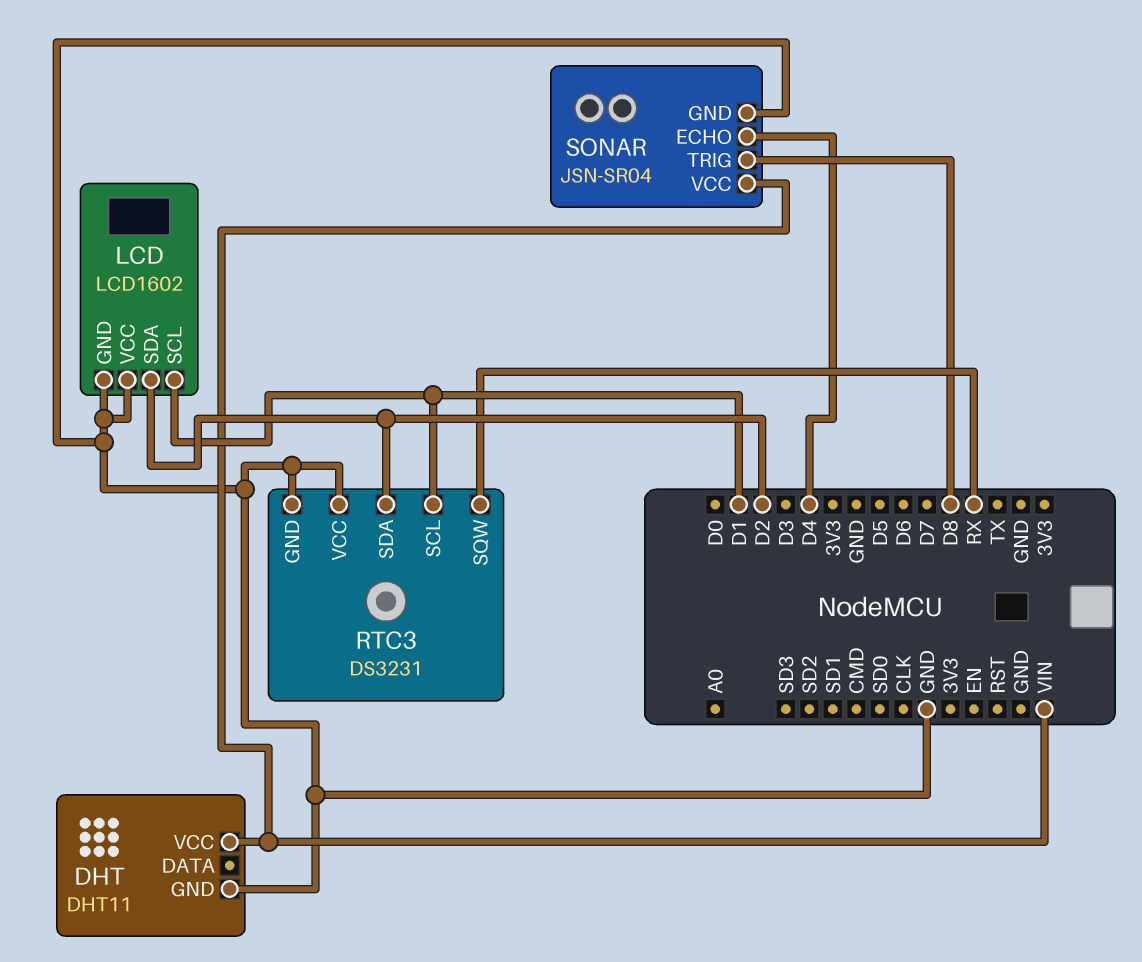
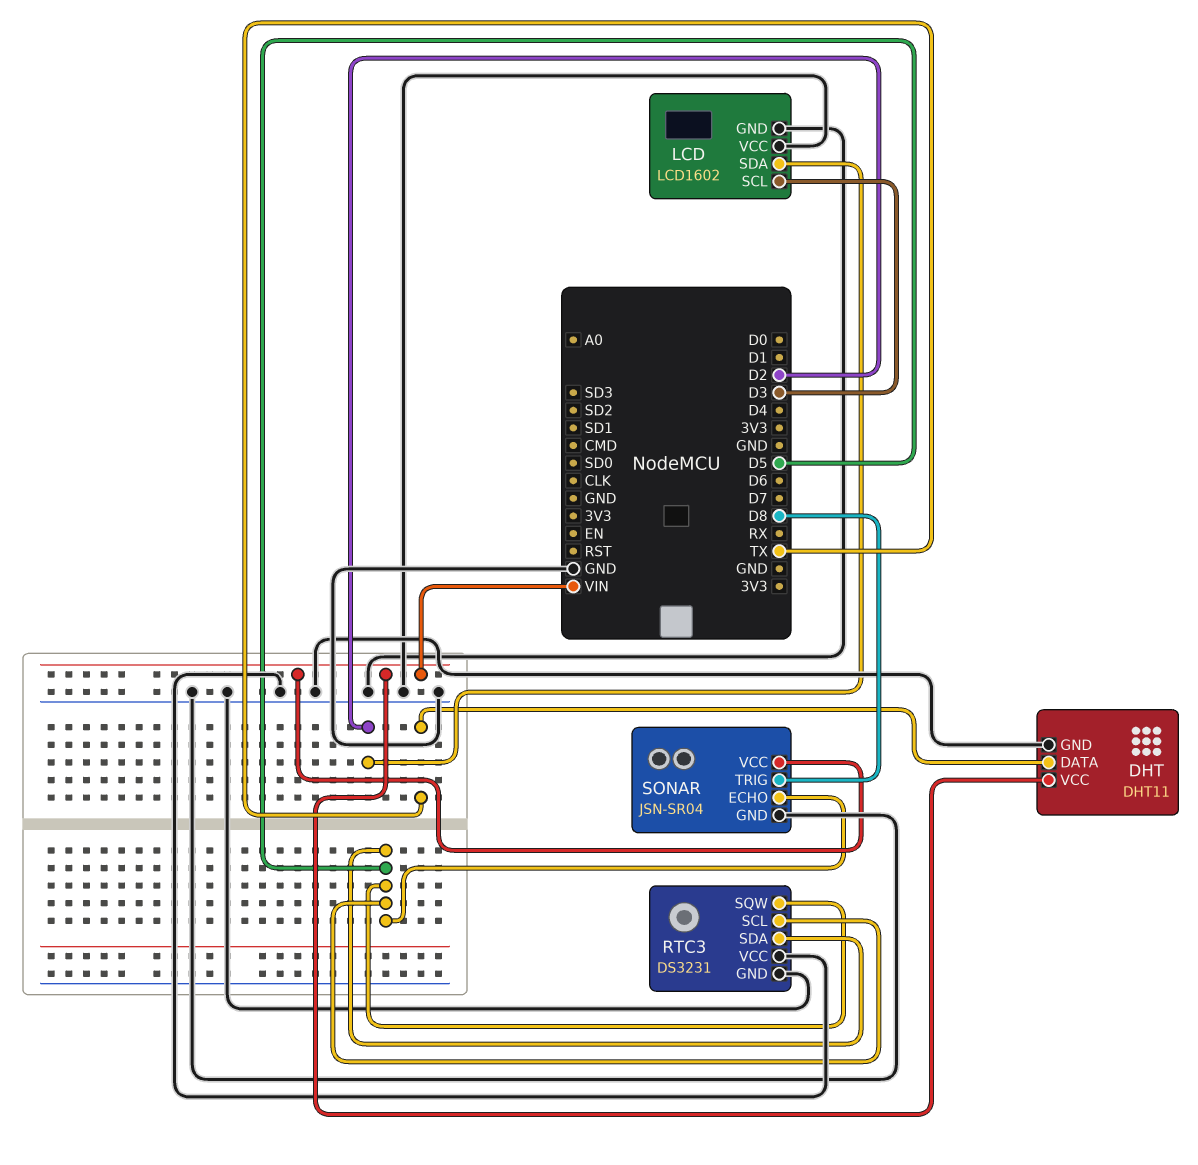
DHT pin DATA: none -> TX
LCD pin SCL: D1 -> D3
RTC3 pin SCL: D1 -> D5
RTC3 pin SDA: D2 -> D5
RTC3 pin SQW: RX -> D5
SONAR pin ECHO: D4 -> D5

